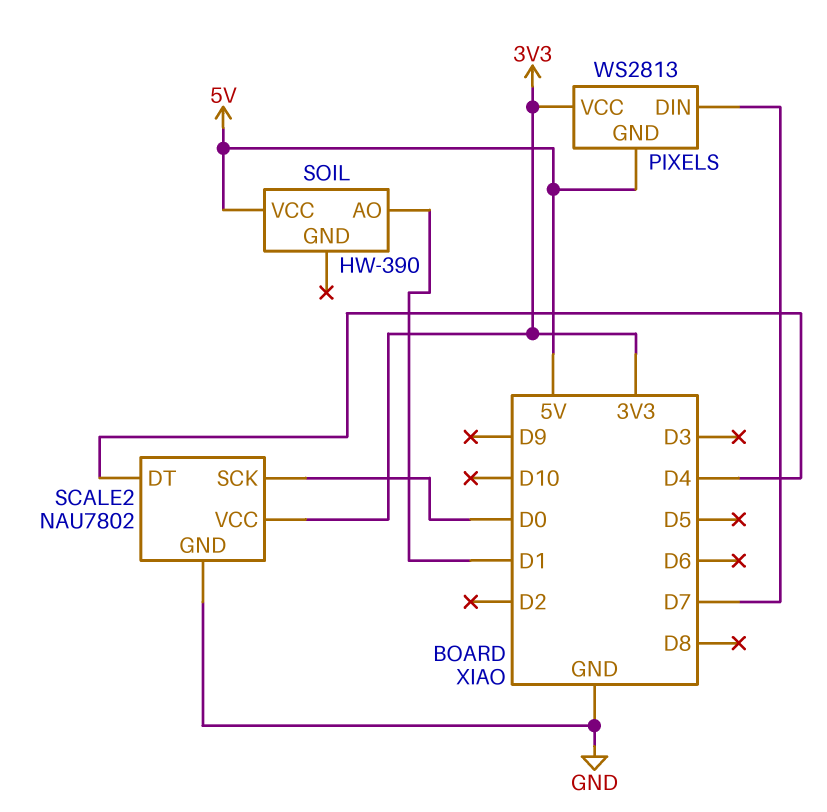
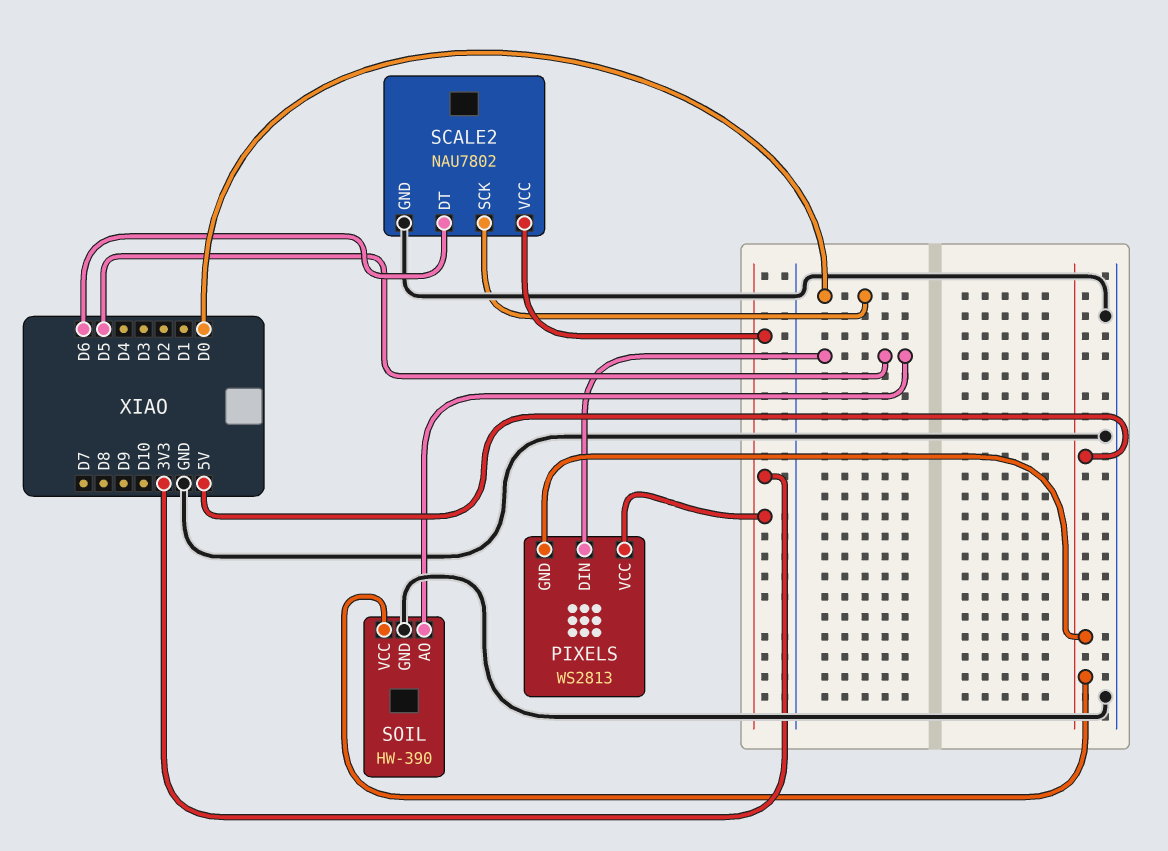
PIXELS pin DIN: D7 -> D5
SCALE2 pin DT: D4 -> D6
SOIL pin AO: D1 -> D5
SOIL pin GND: none -> GND

